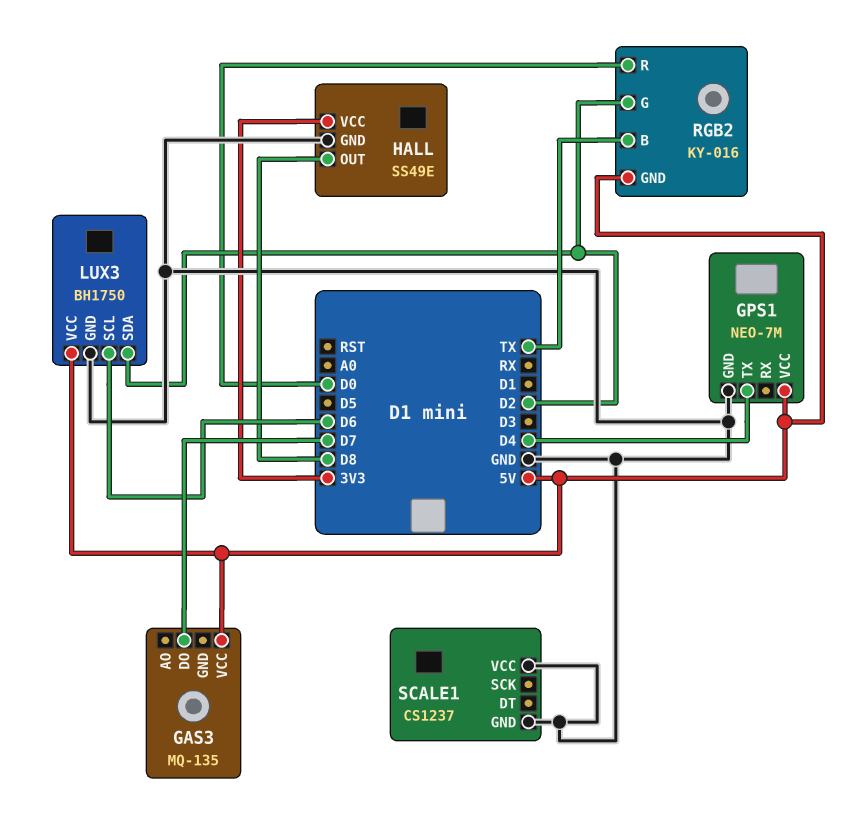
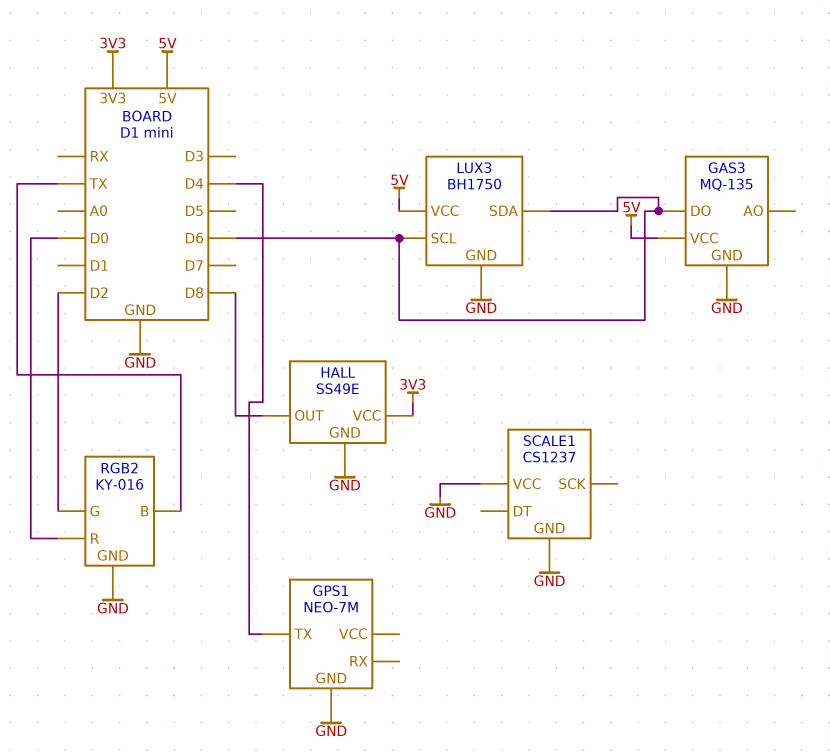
GAS3 pin DO: D7 -> D6
GAS3 pin GND: none -> GND
GPS1 pin VCC: 5V -> none
LUX3 pin SDA: D2 -> D6
RGB2 pin GND: 5V -> GND

